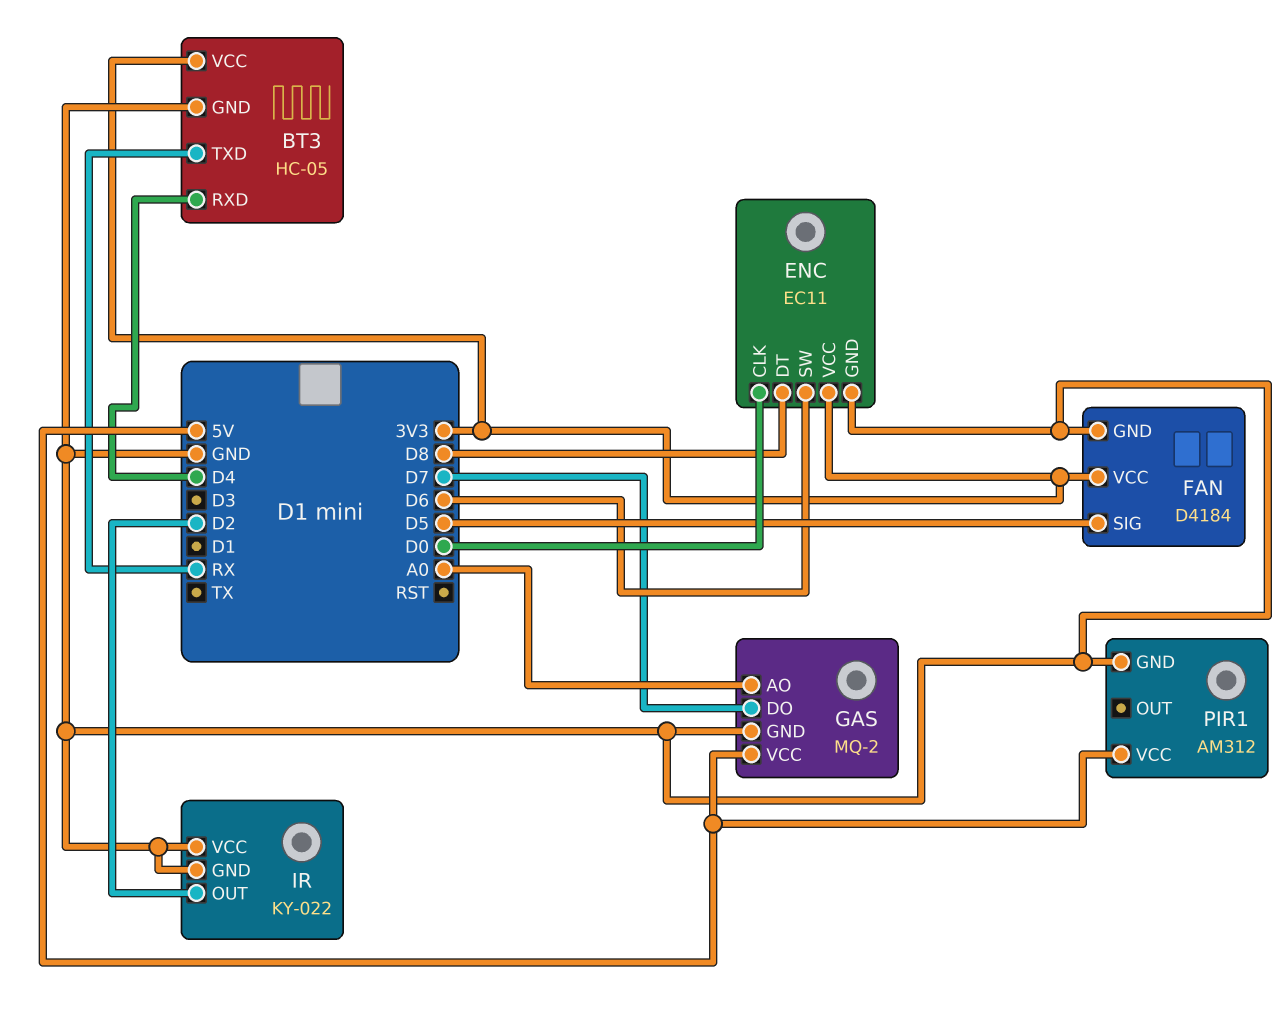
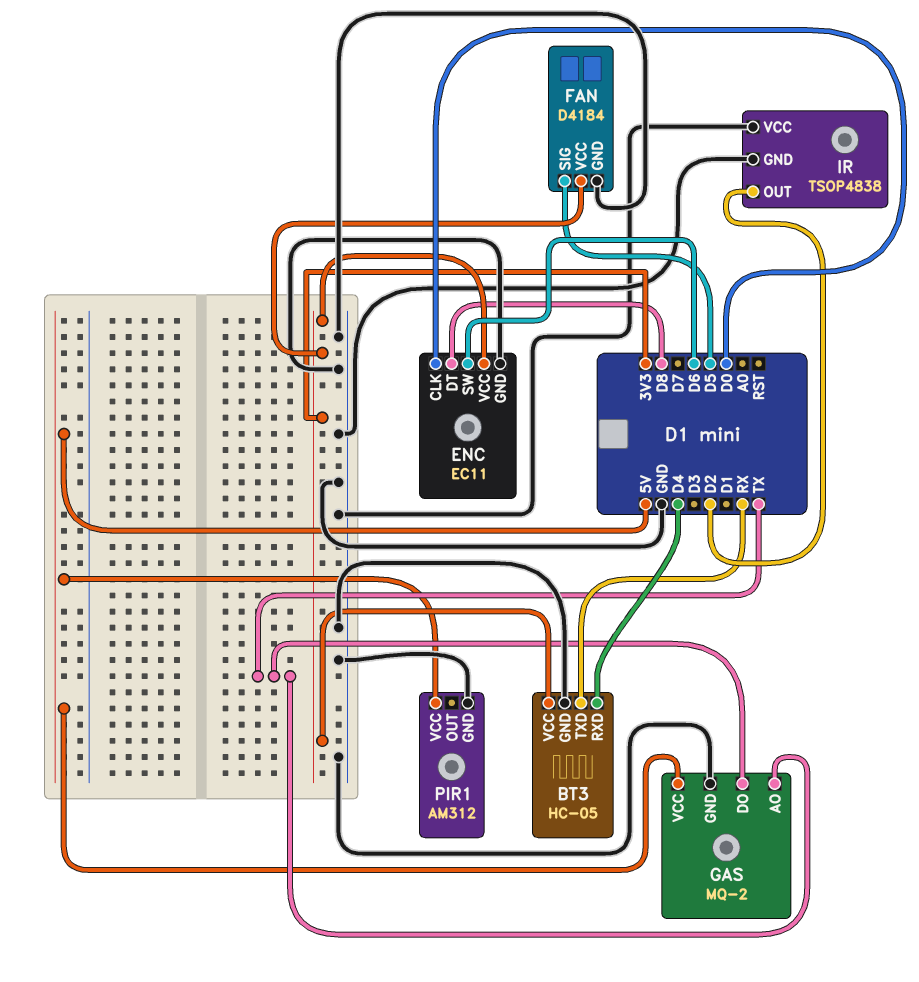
GAS pin AO: A0 -> TX
GAS pin DO: D7 -> TX
IR: KY-022 -> TSOP4838

